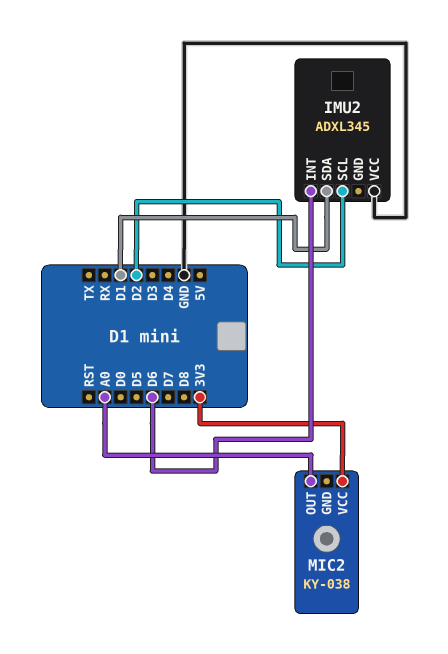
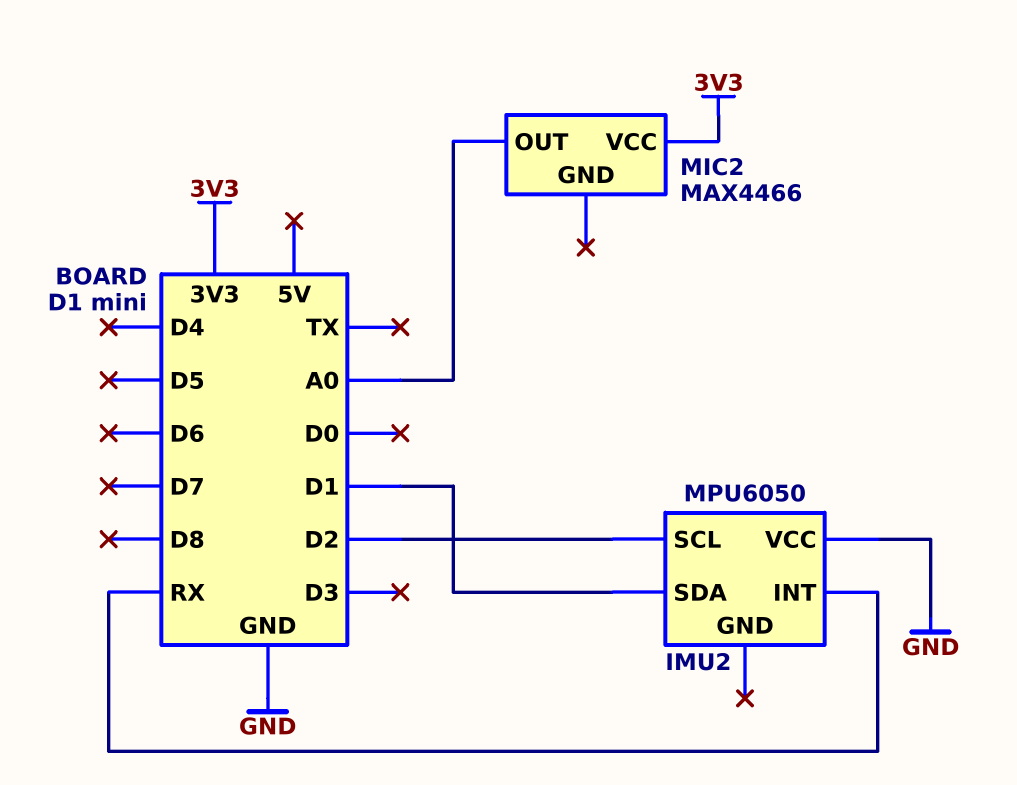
IMU2: ADXL345 -> MPU6050
IMU2 pin INT: D6 -> RX
MIC2: KY-038 -> MAX4466

